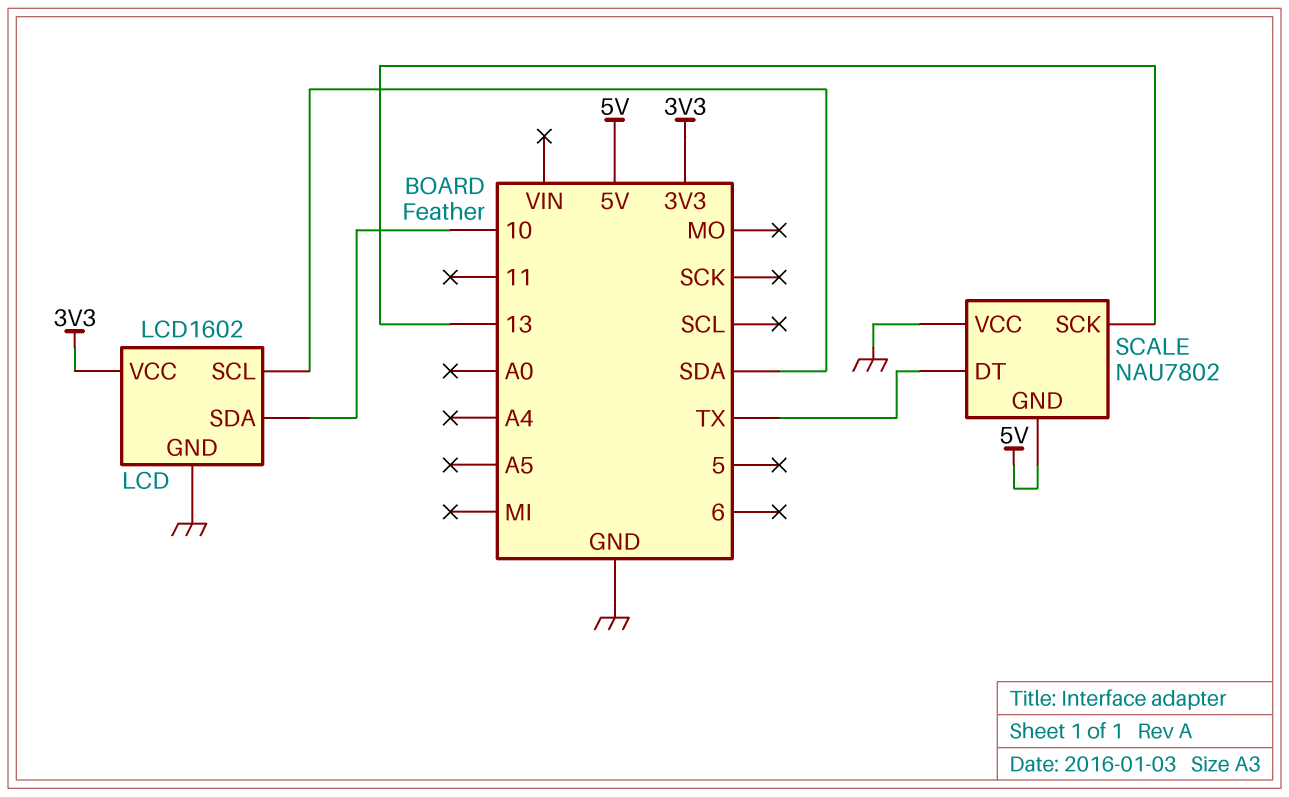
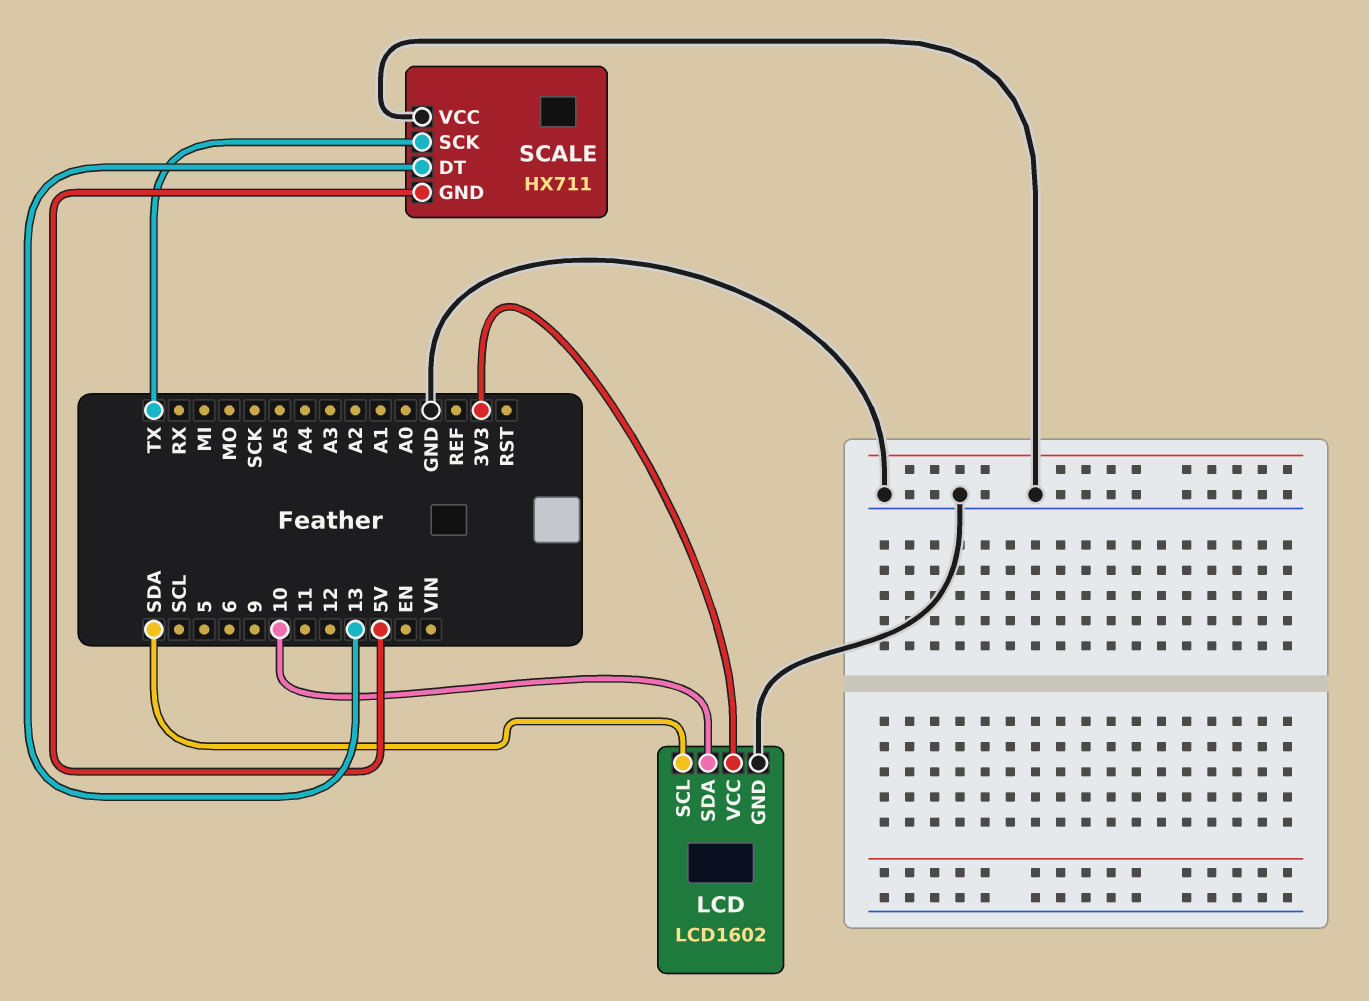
SCALE: NAU7802 -> HX711
SCALE pin DT: TX -> 13
SCALE pin SCK: 13 -> TX

